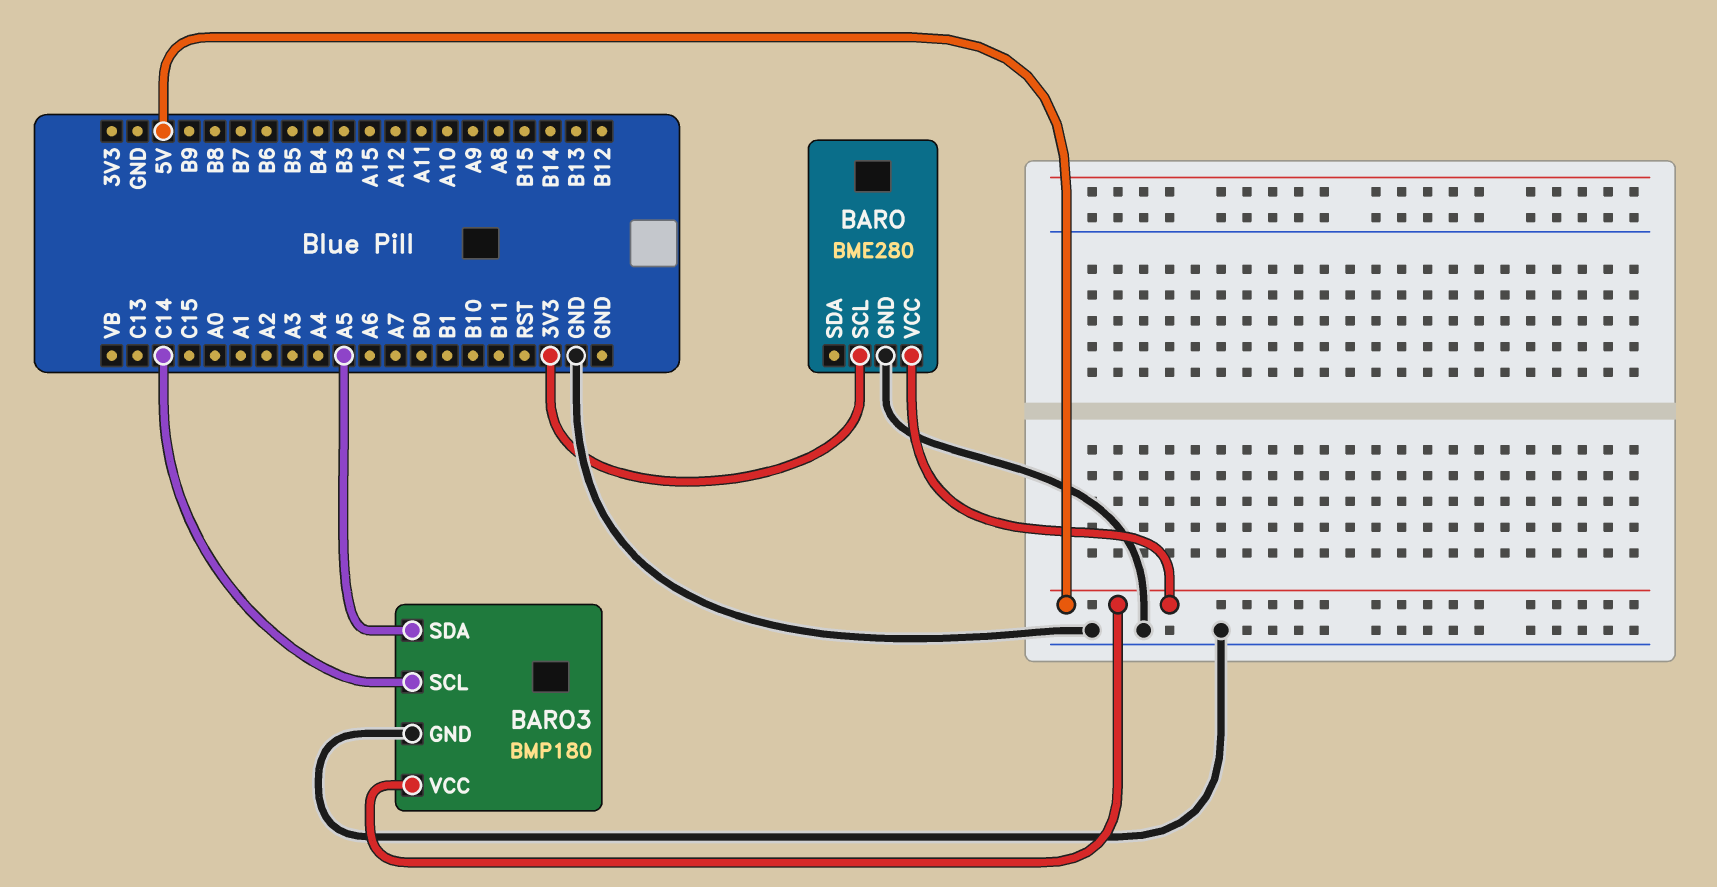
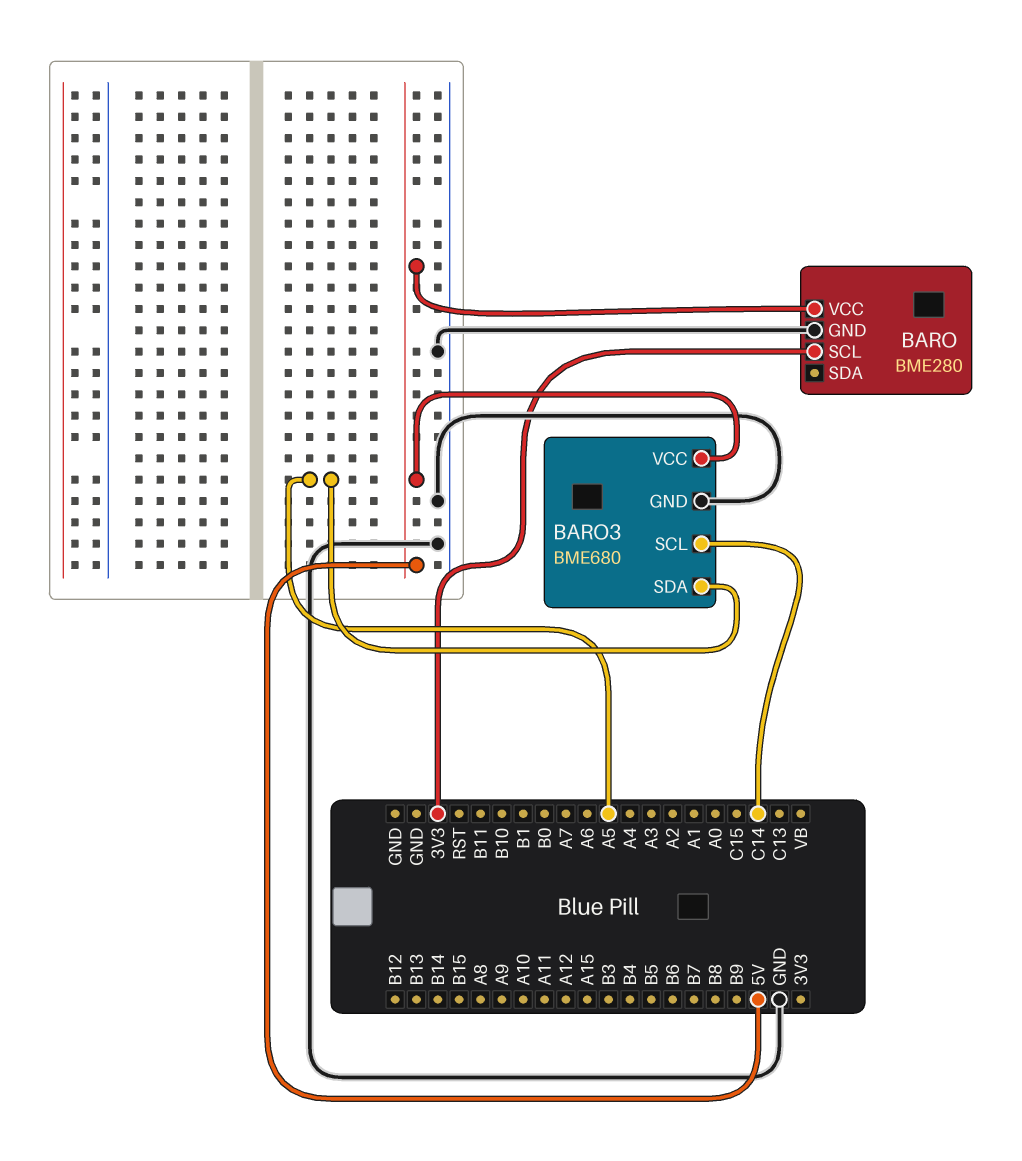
BARO3: BMP180 -> BME680

